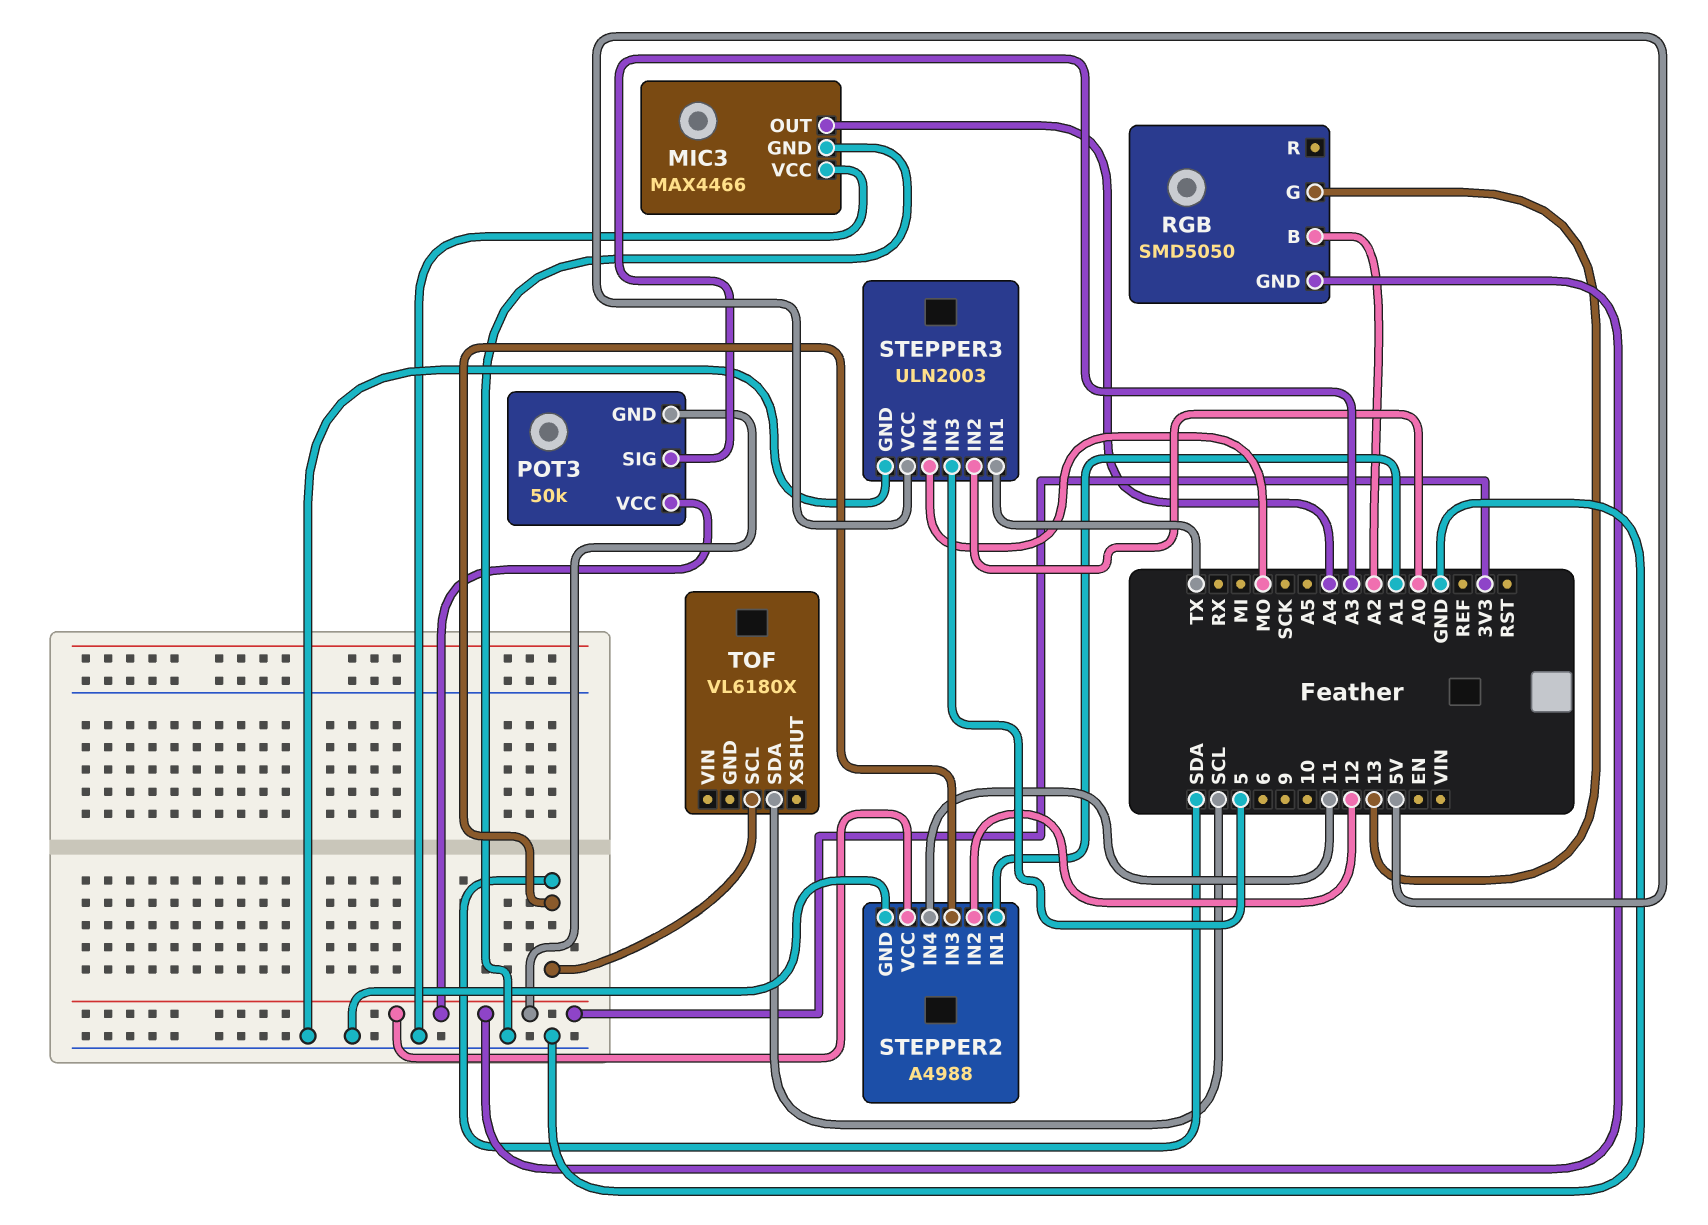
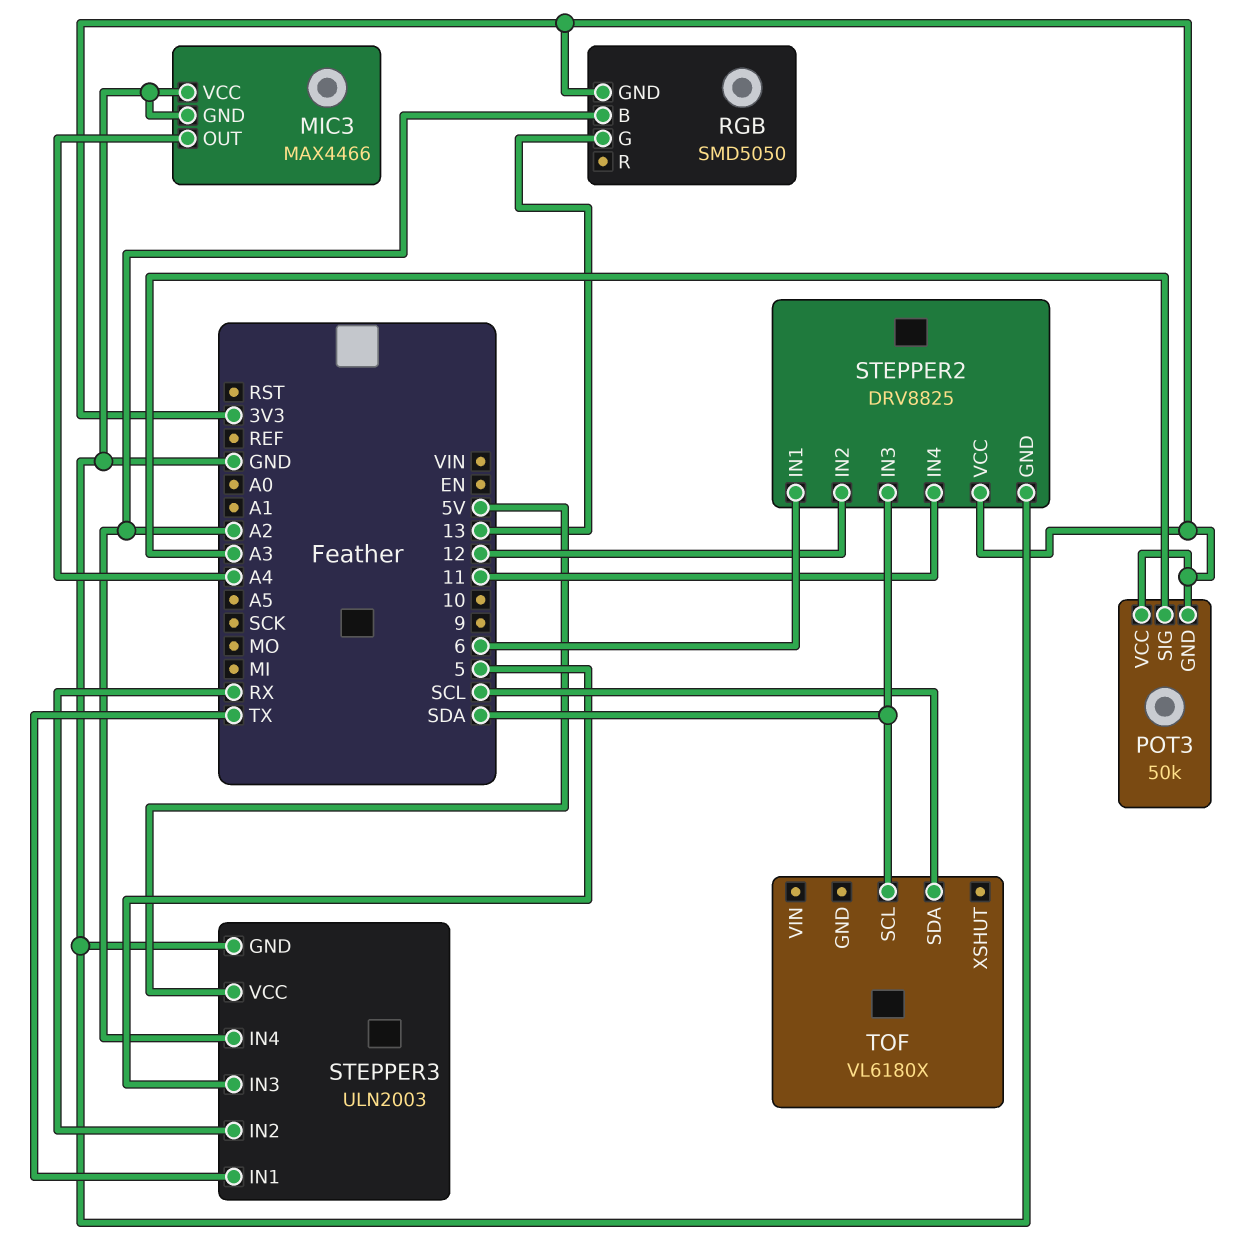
STEPPER2: A4988 -> DRV8825
STEPPER2 pin IN1: A1 -> 6
STEPPER3 pin IN2: A0 -> RX
STEPPER3 pin IN4: MO -> A2

